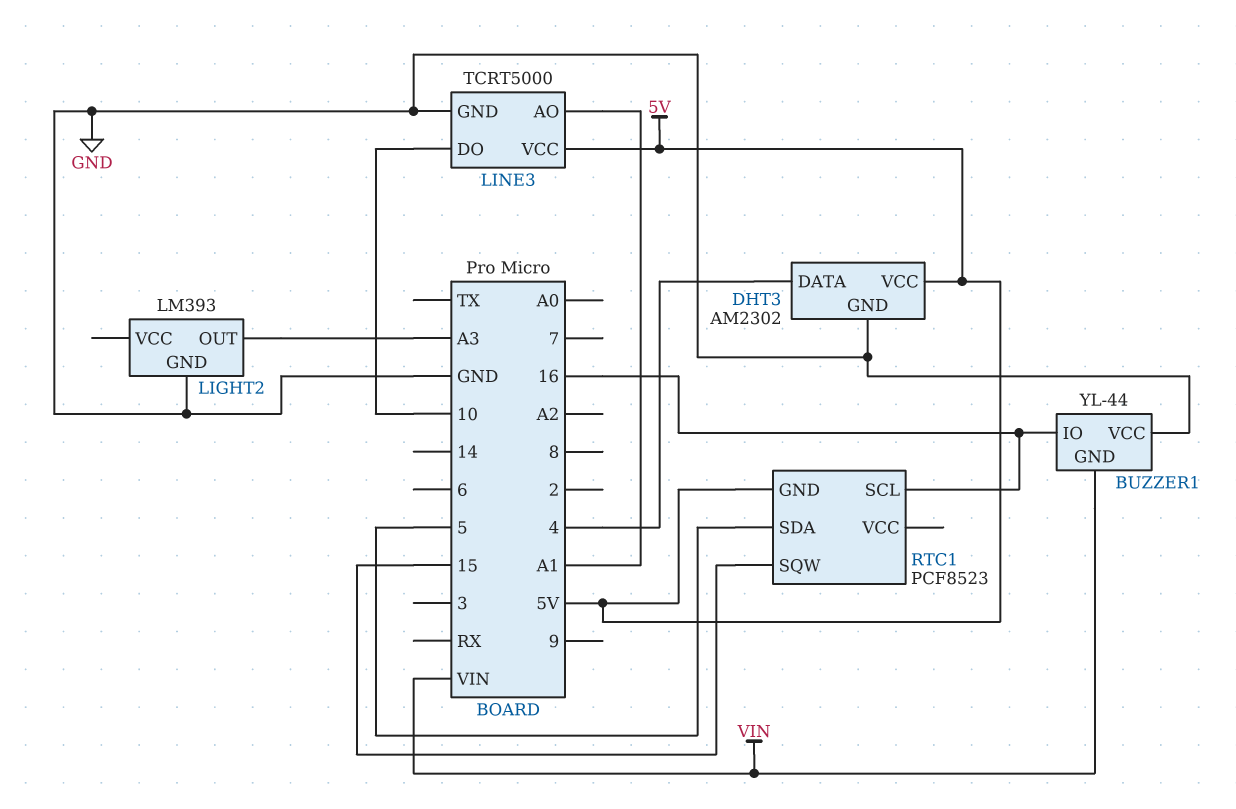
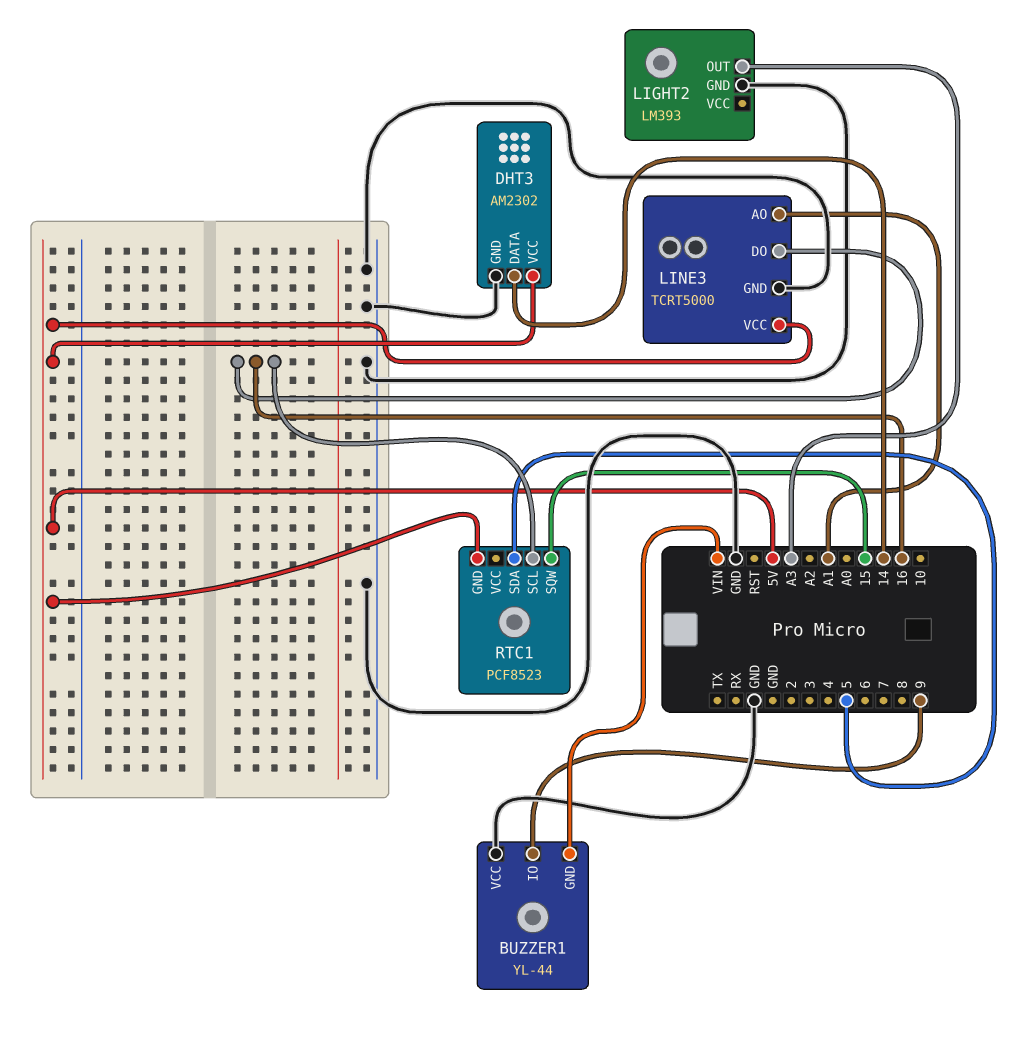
BUZZER1 pin IO: 16 -> 9
DHT3 pin DATA: 4 -> 14
LINE3 pin DO: 10 -> 16

